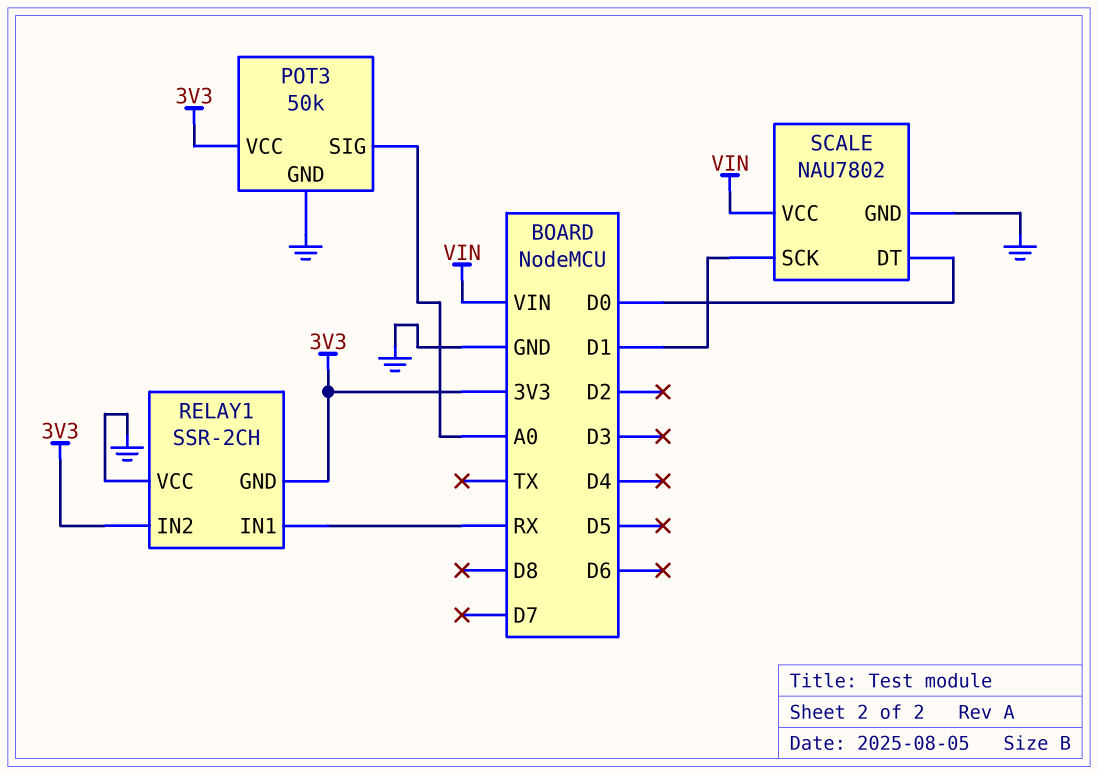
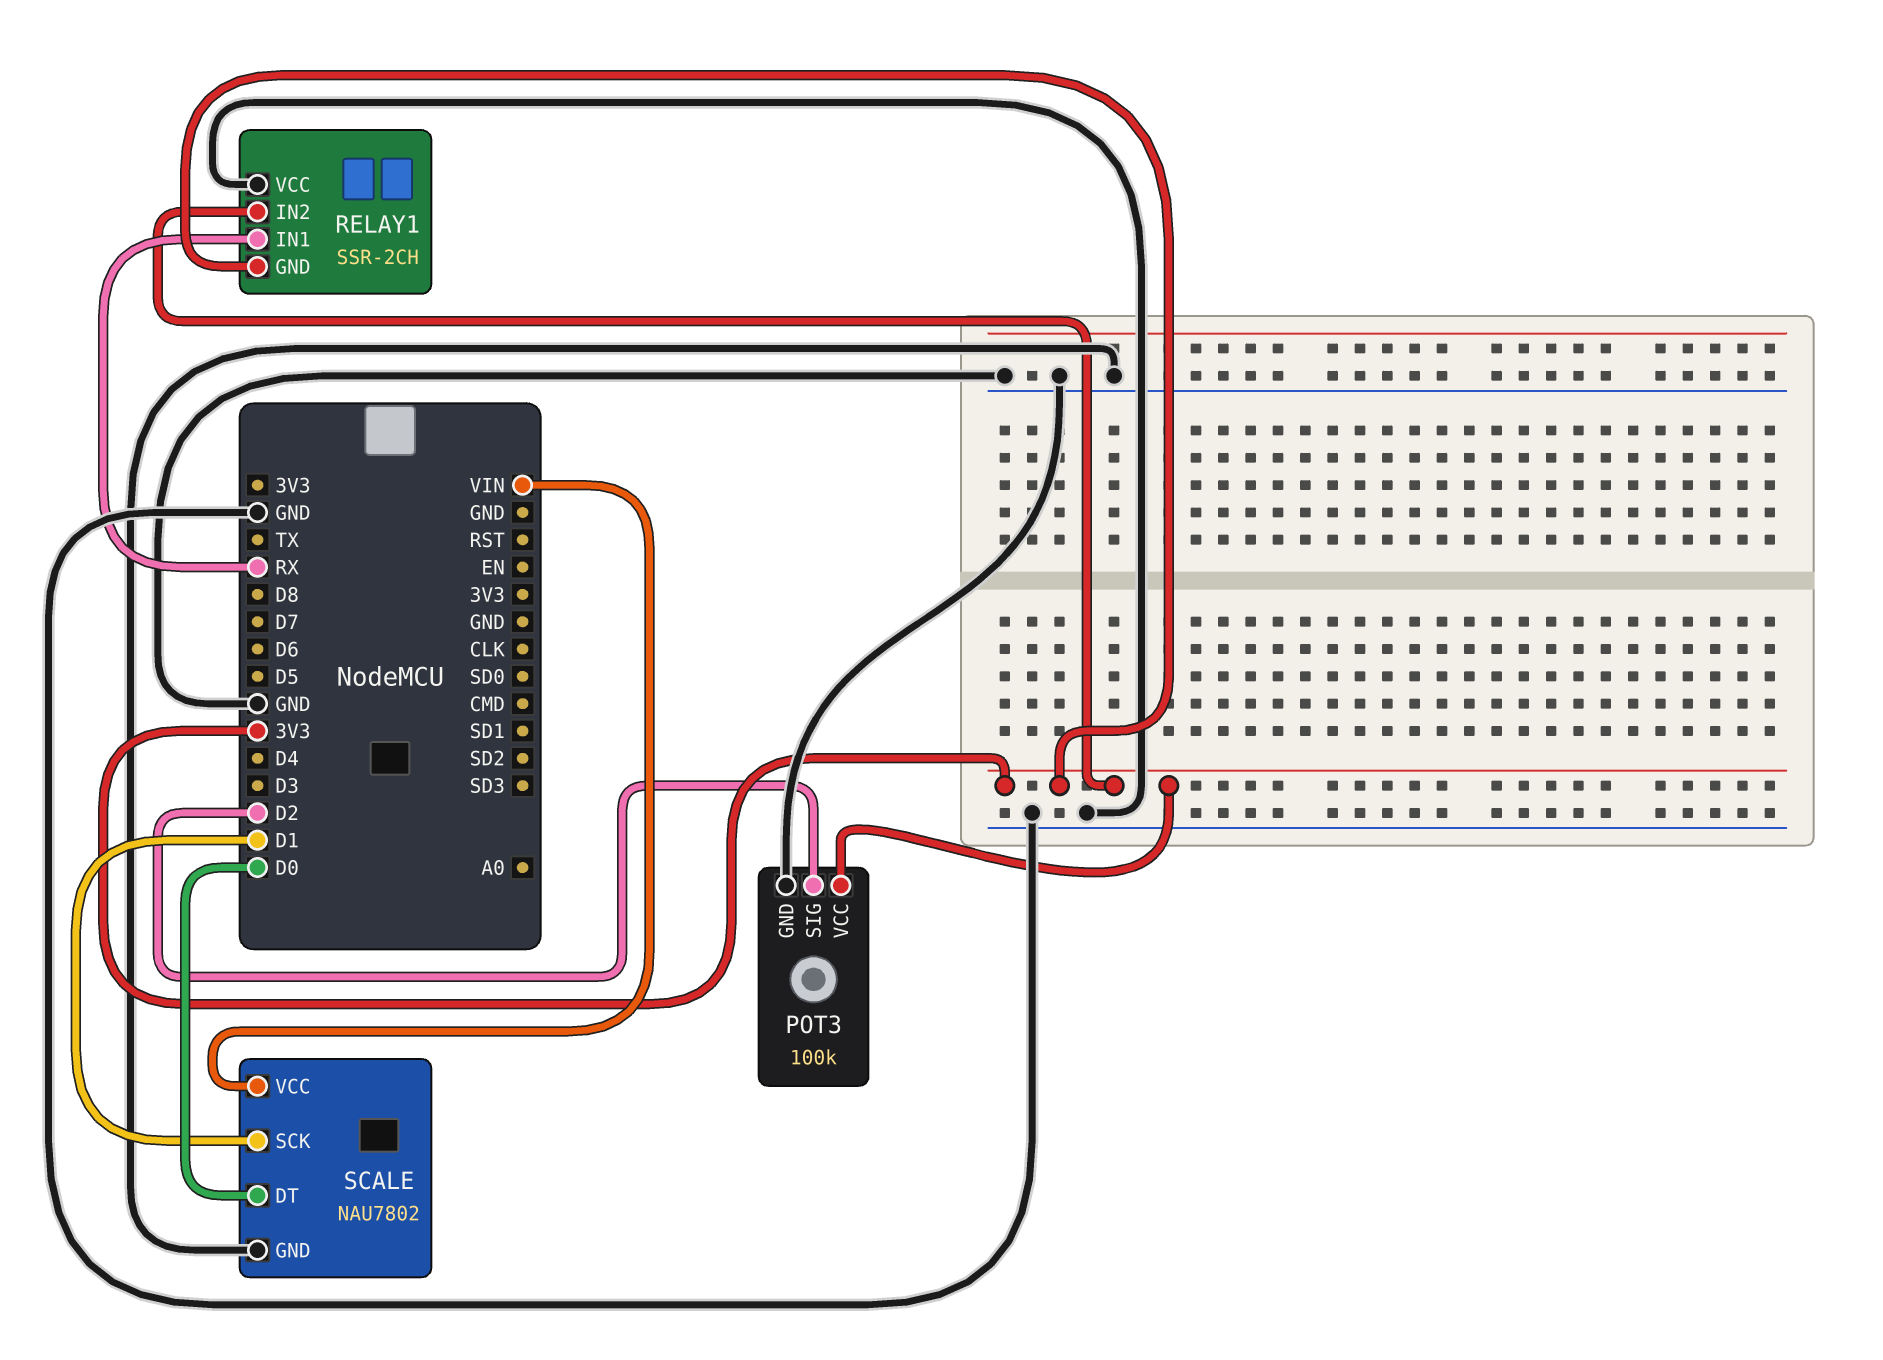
POT3: 50k -> 100k
POT3 pin SIG: A0 -> D2

